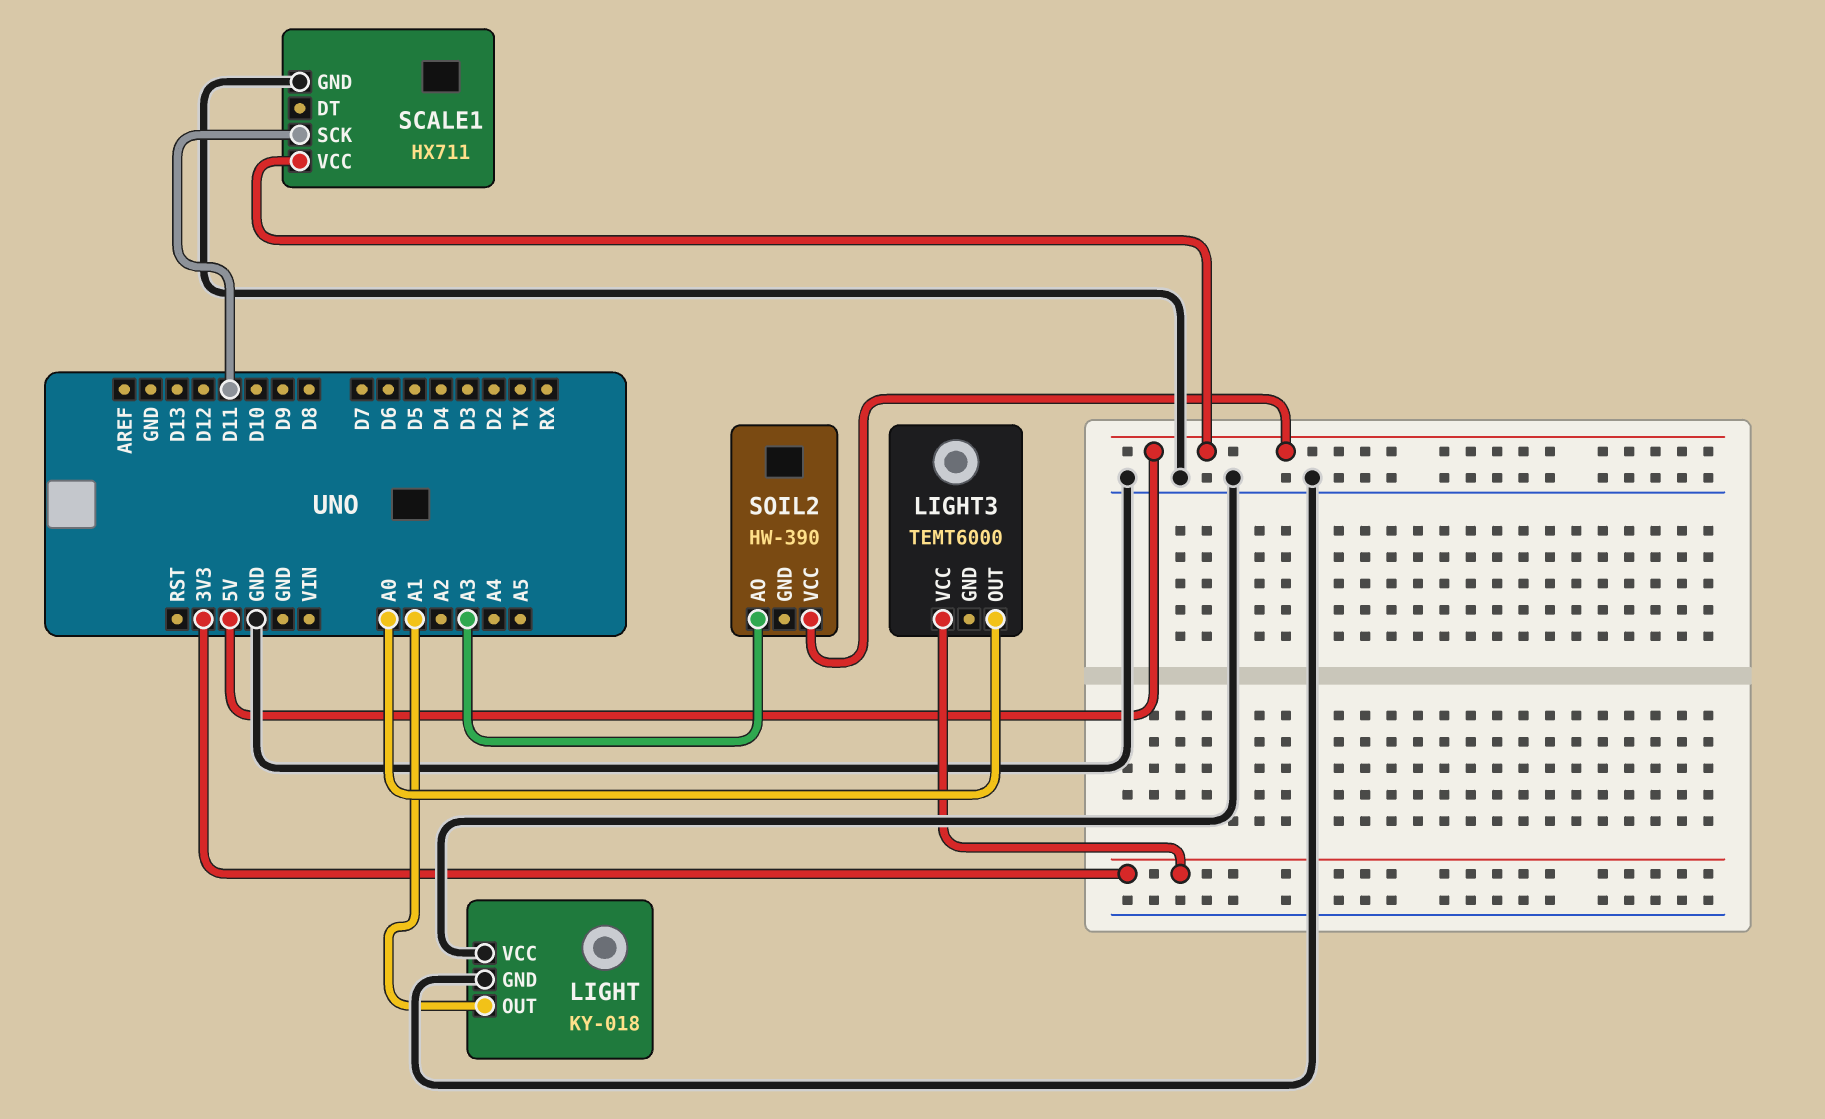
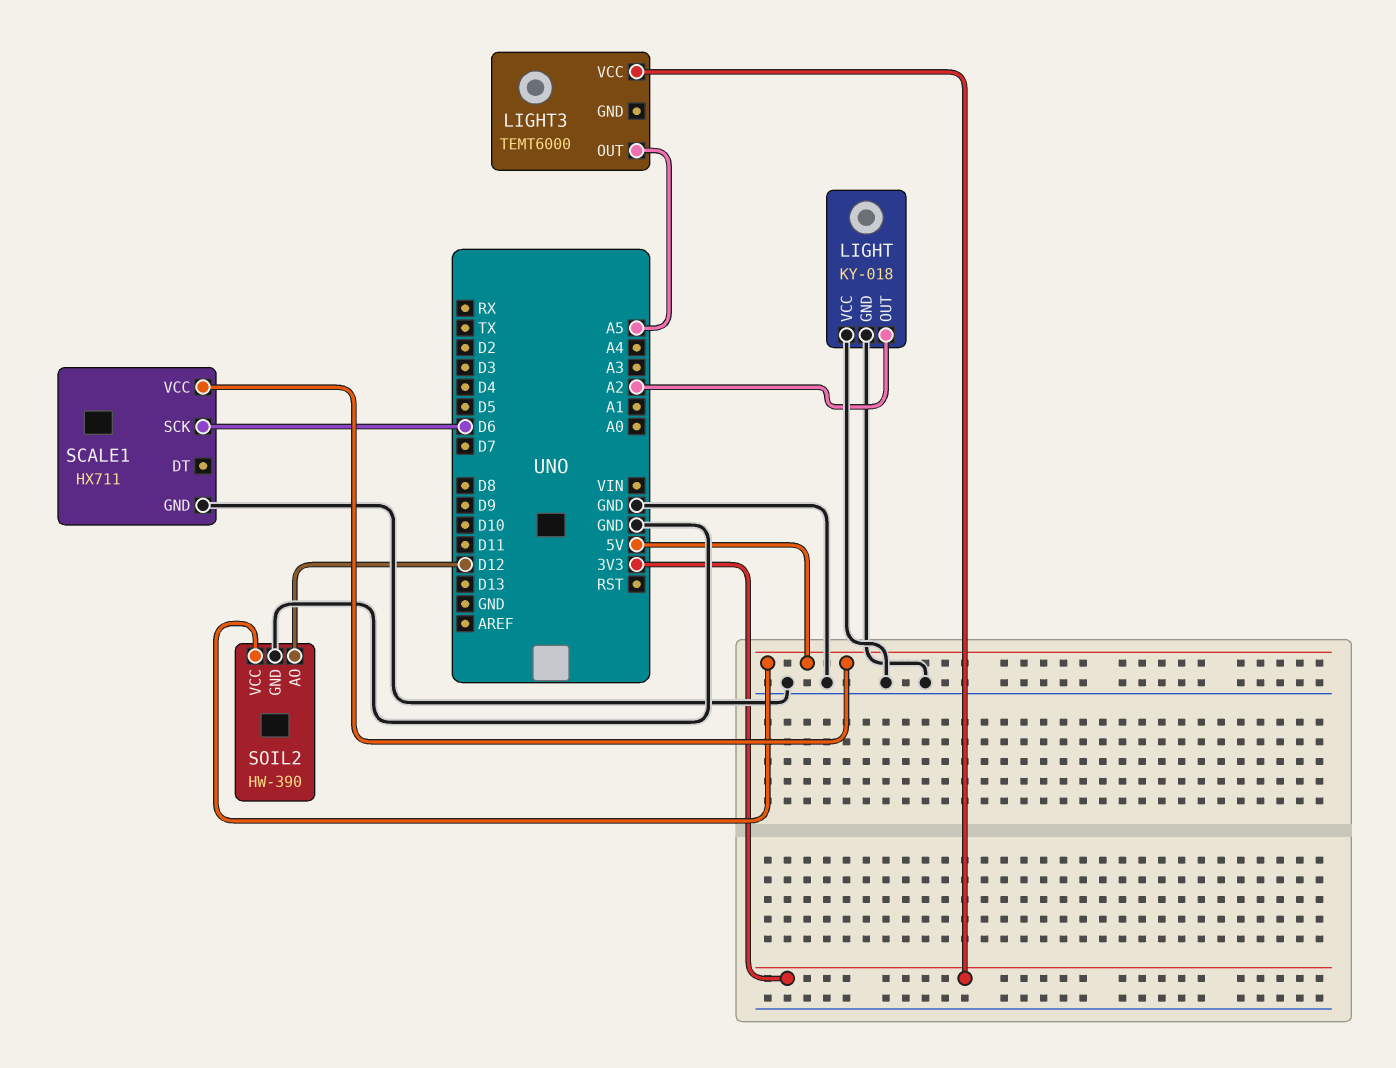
LIGHT pin OUT: A1 -> A2
LIGHT3 pin OUT: A0 -> A5
SCALE1 pin SCK: D11 -> D6
SOIL2 pin AO: A3 -> D12
SOIL2 pin GND: none -> GND

